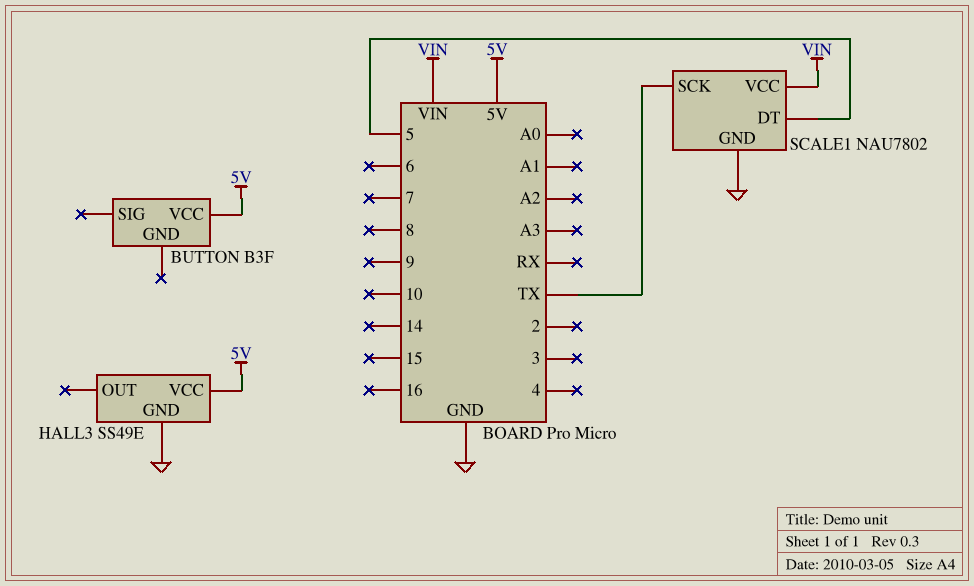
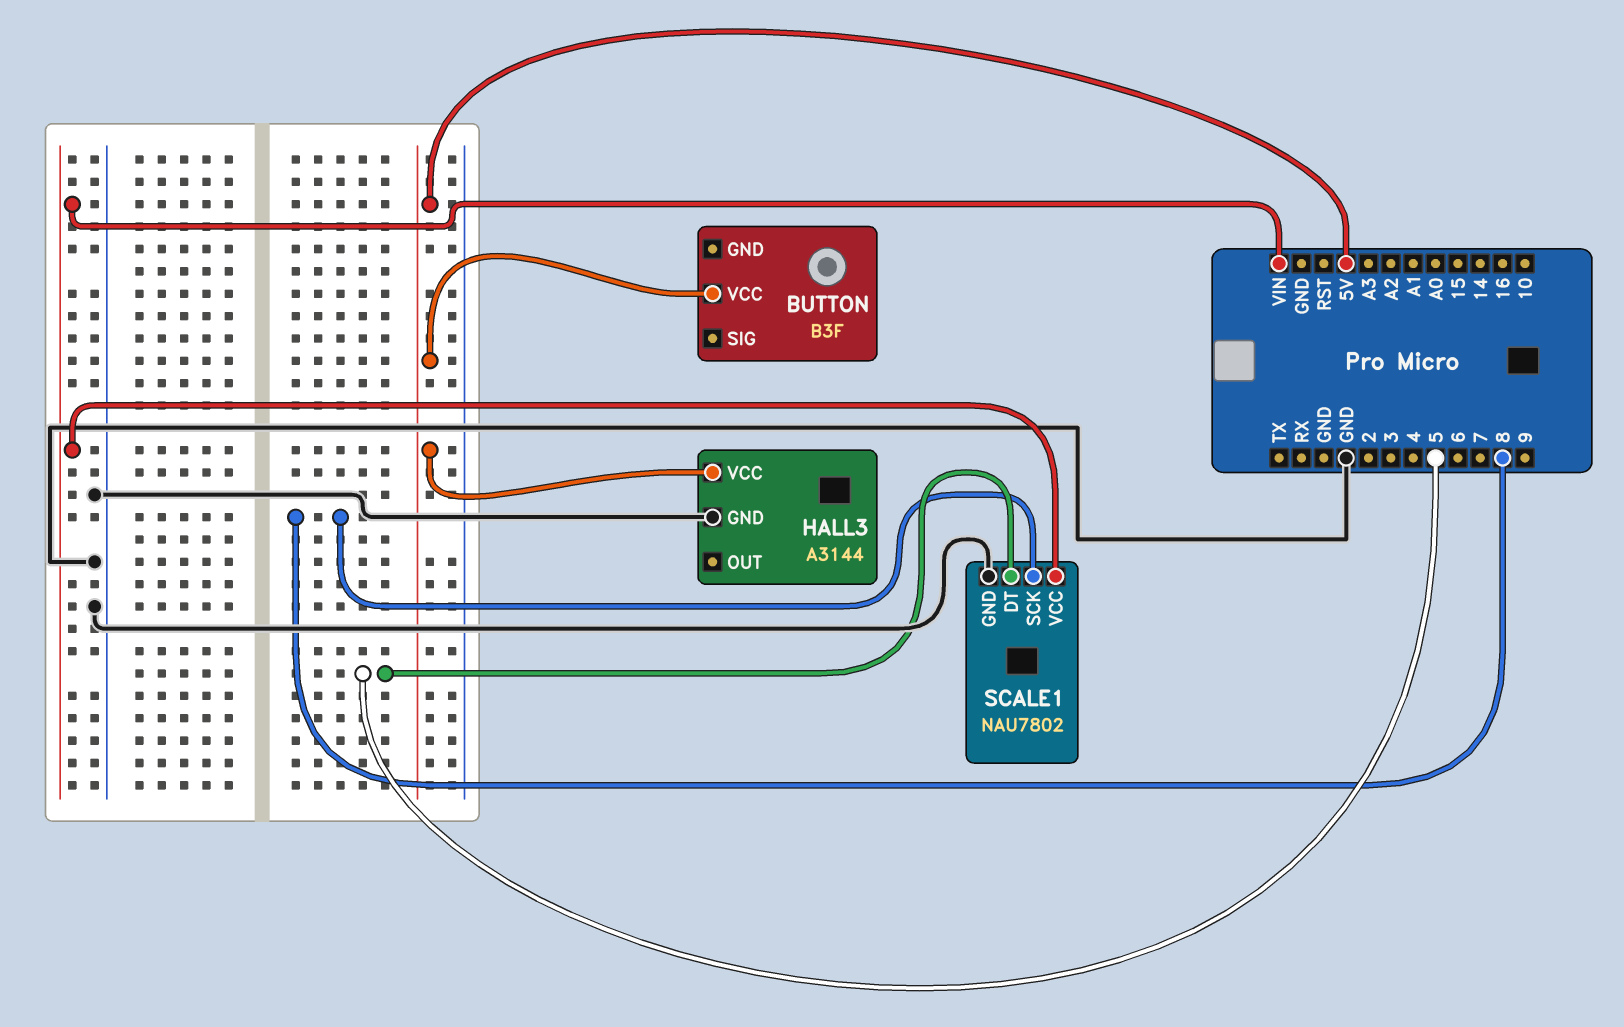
HALL3: SS49E -> A3144
SCALE1 pin SCK: TX -> 8

